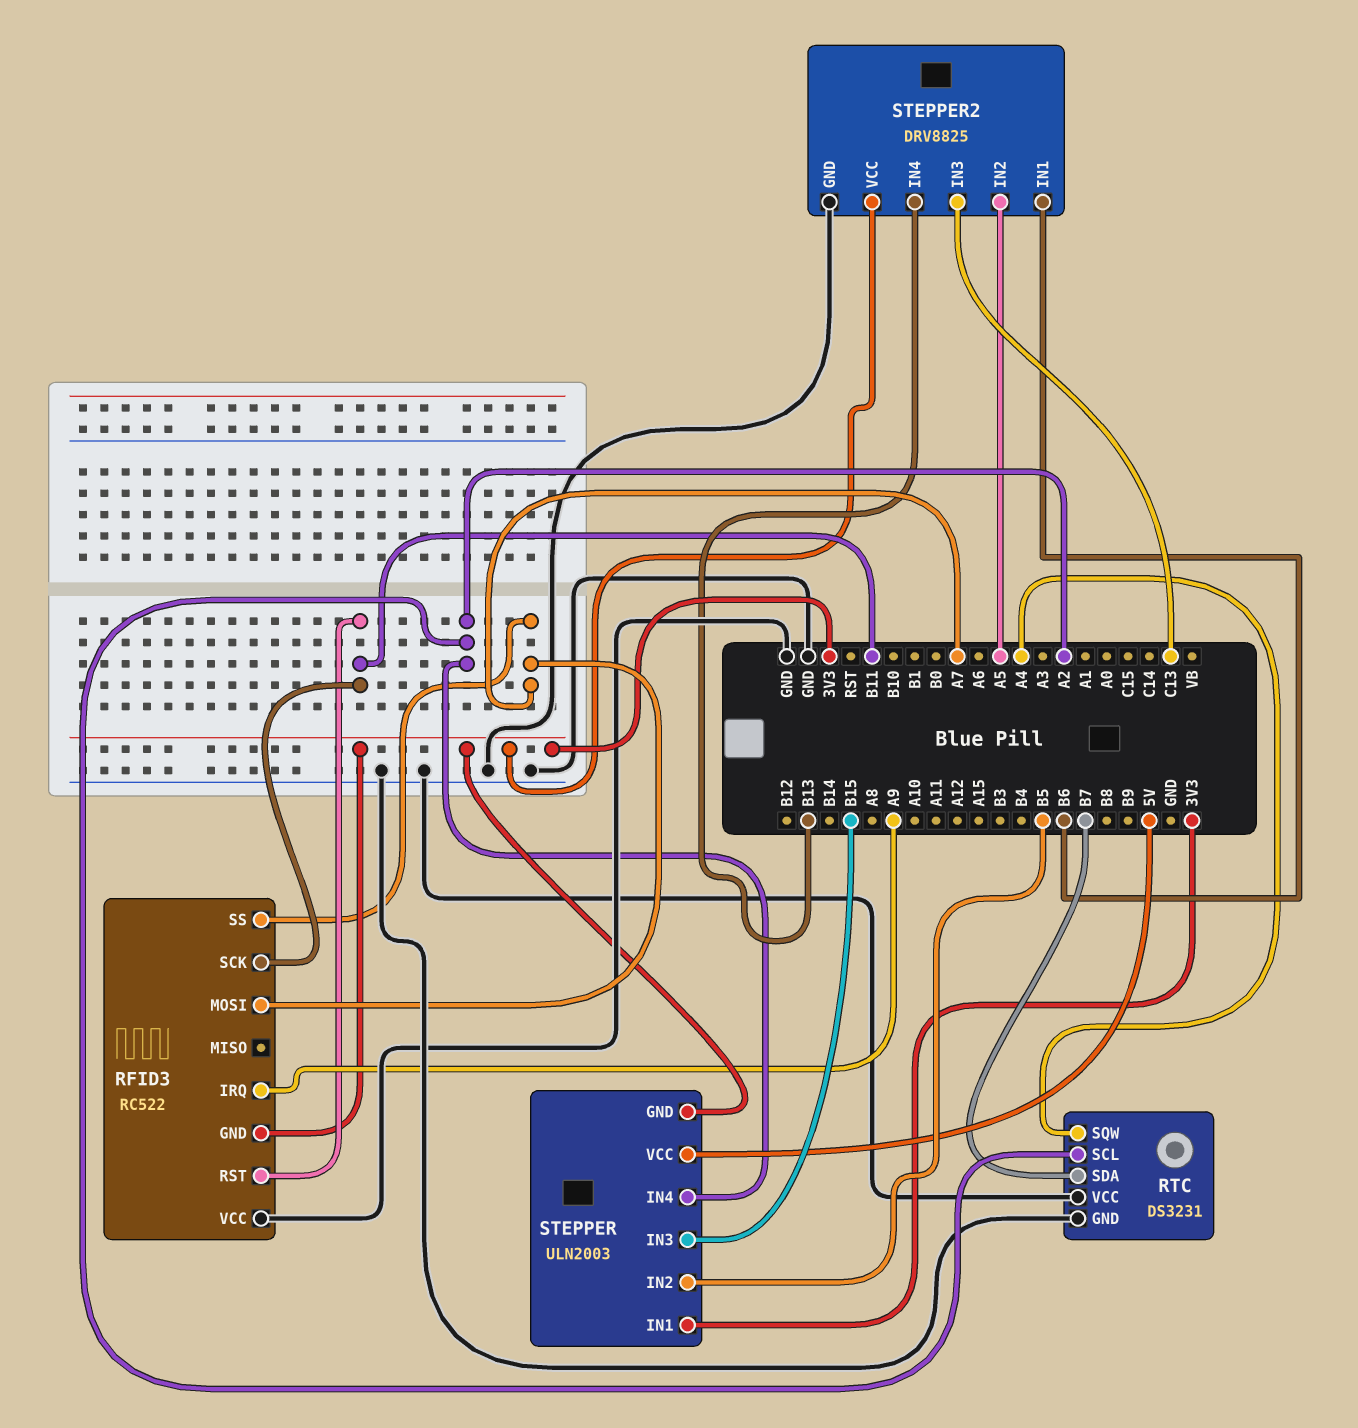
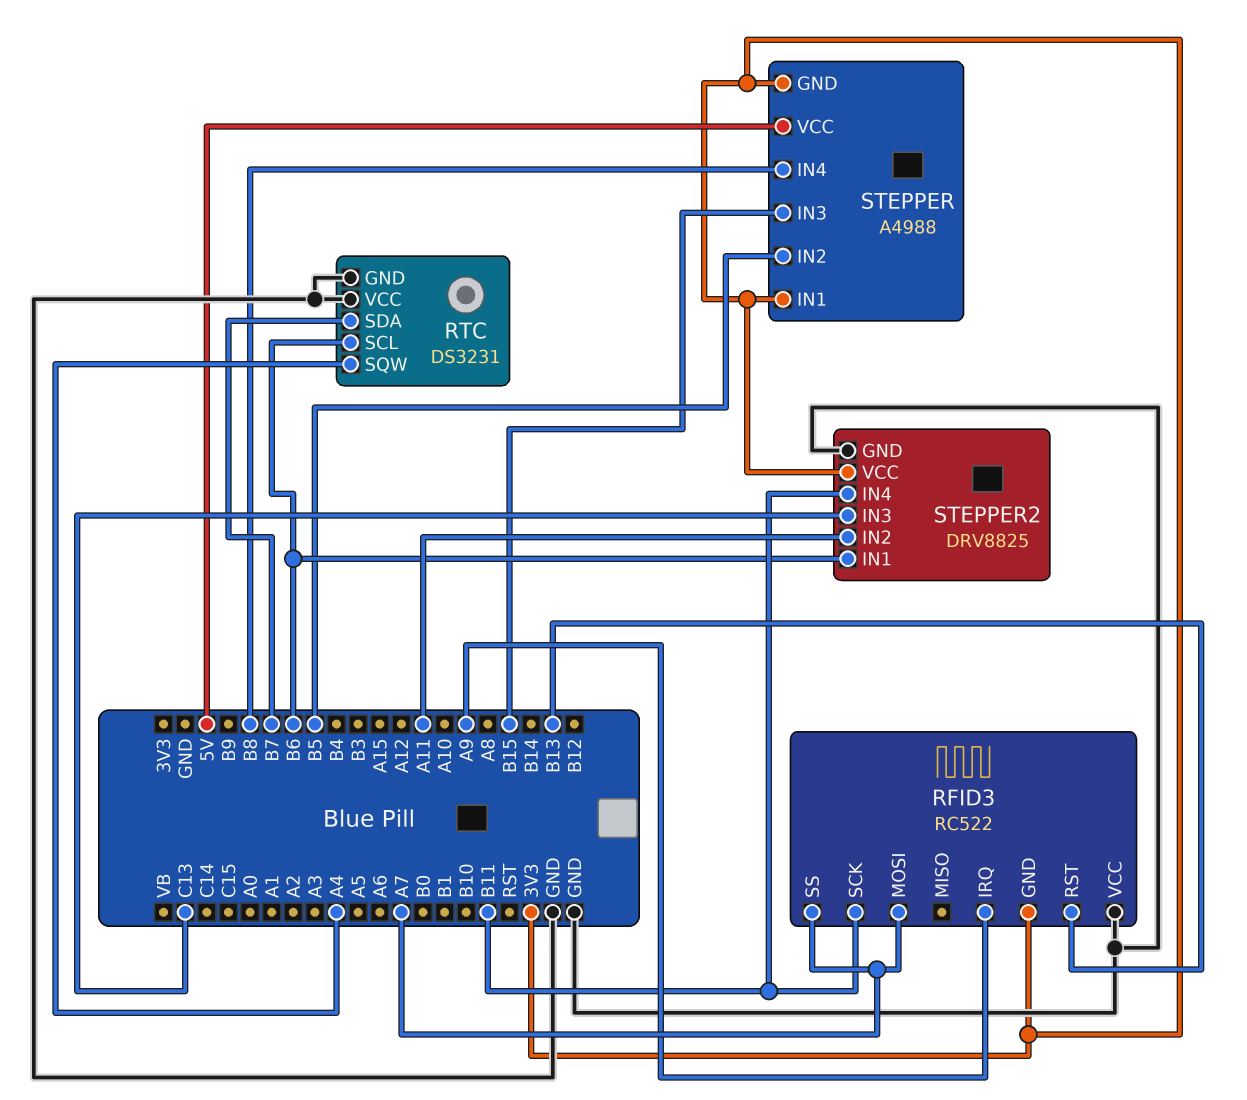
RFID3 pin RST: B11 -> B13
RTC pin SCL: A2 -> B6
STEPPER: ULN2003 -> A4988
STEPPER pin IN4: A2 -> B8
STEPPER2 pin IN2: A5 -> A11
STEPPER2 pin IN4: B13 -> B11

